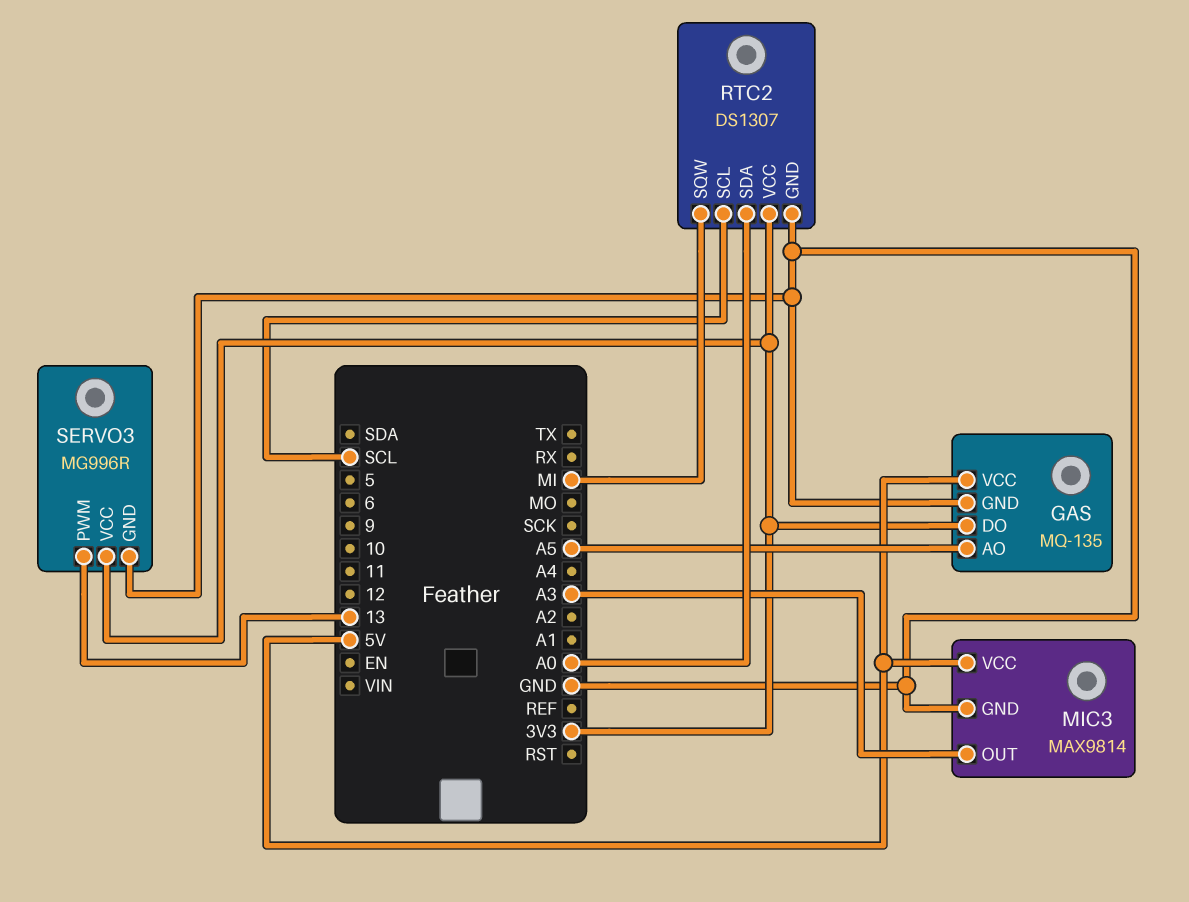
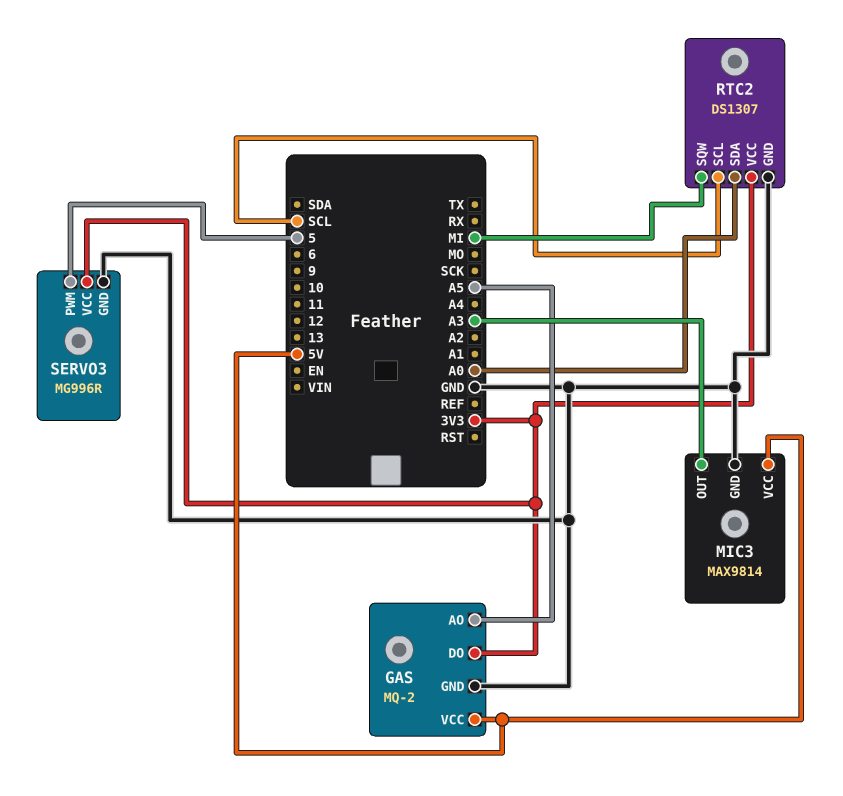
GAS: MQ-135 -> MQ-2
SERVO3 pin PWM: 13 -> 5

